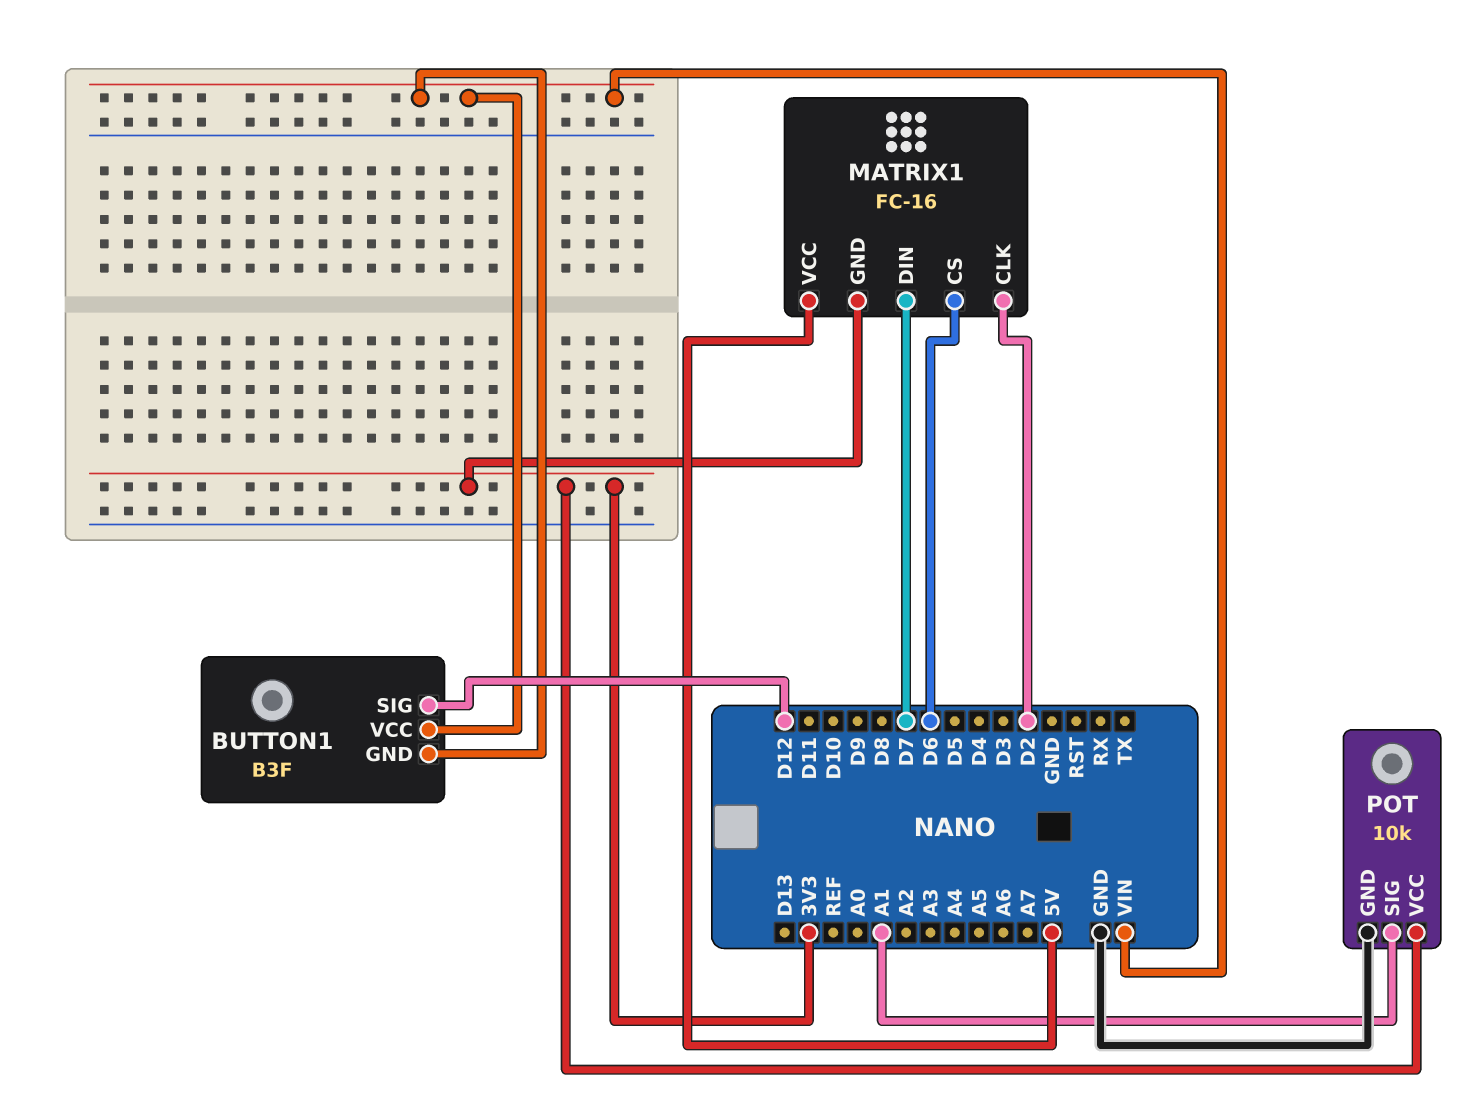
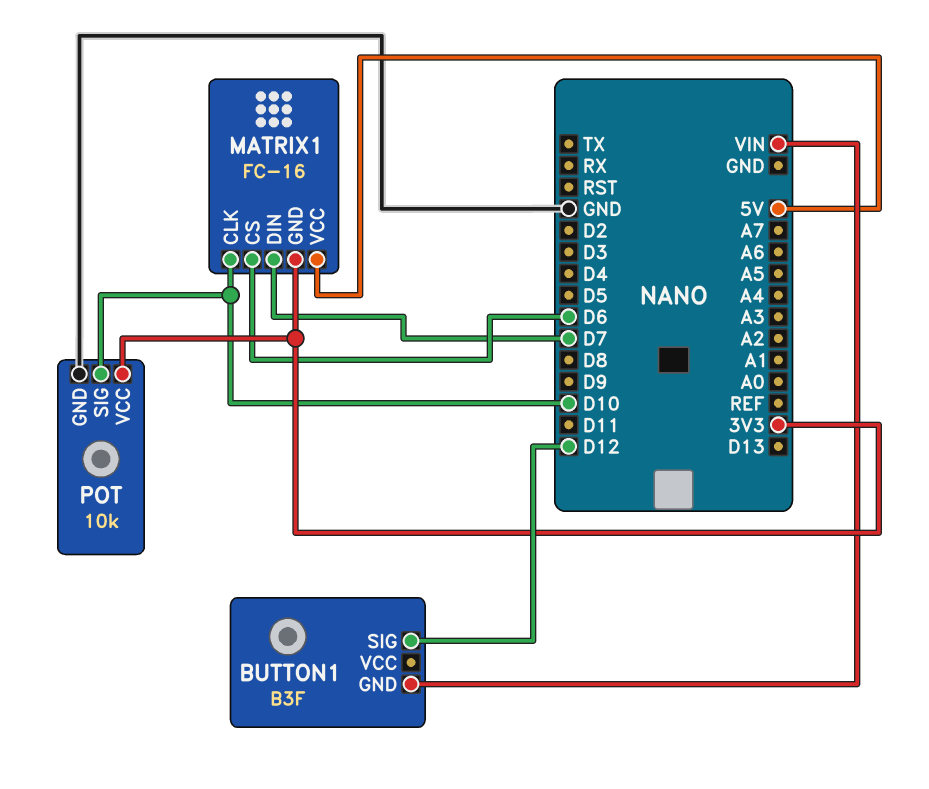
BUTTON1 pin VCC: VIN -> none
MATRIX1 pin CLK: D2 -> D10
POT pin SIG: A1 -> D10

